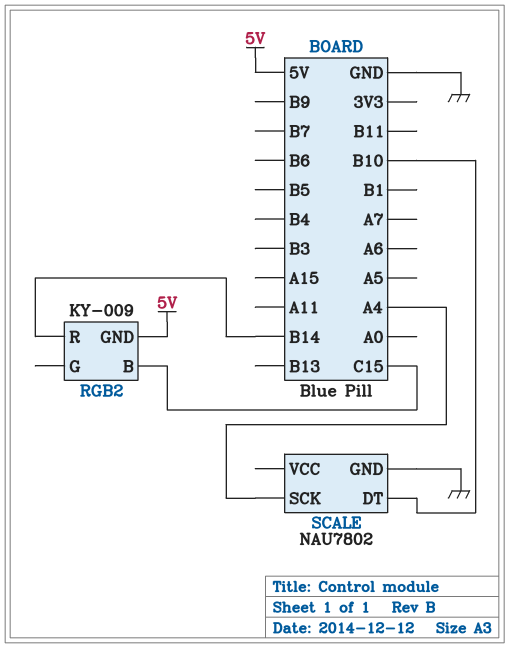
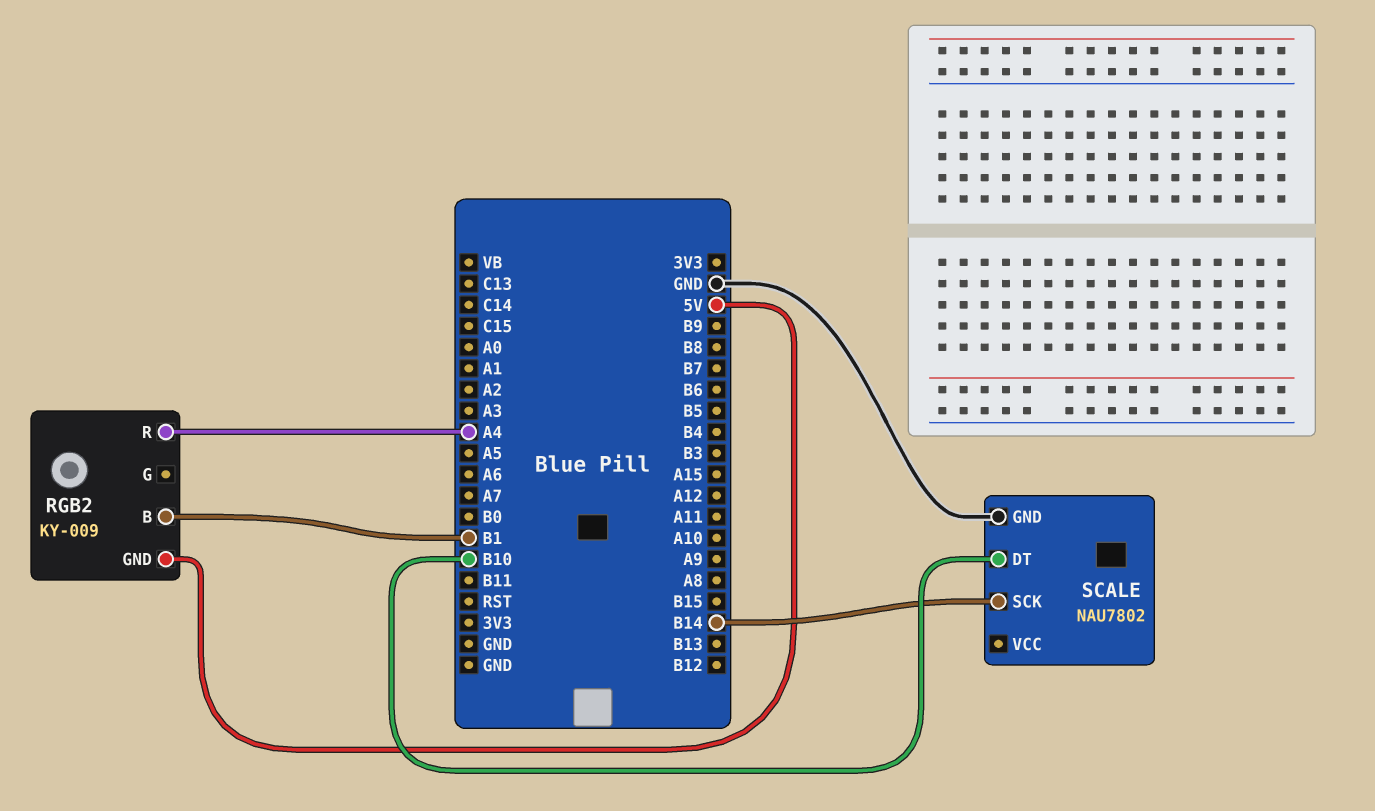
RGB2 pin B: C15 -> B1
RGB2 pin R: B14 -> A4
SCALE pin SCK: A4 -> B14

